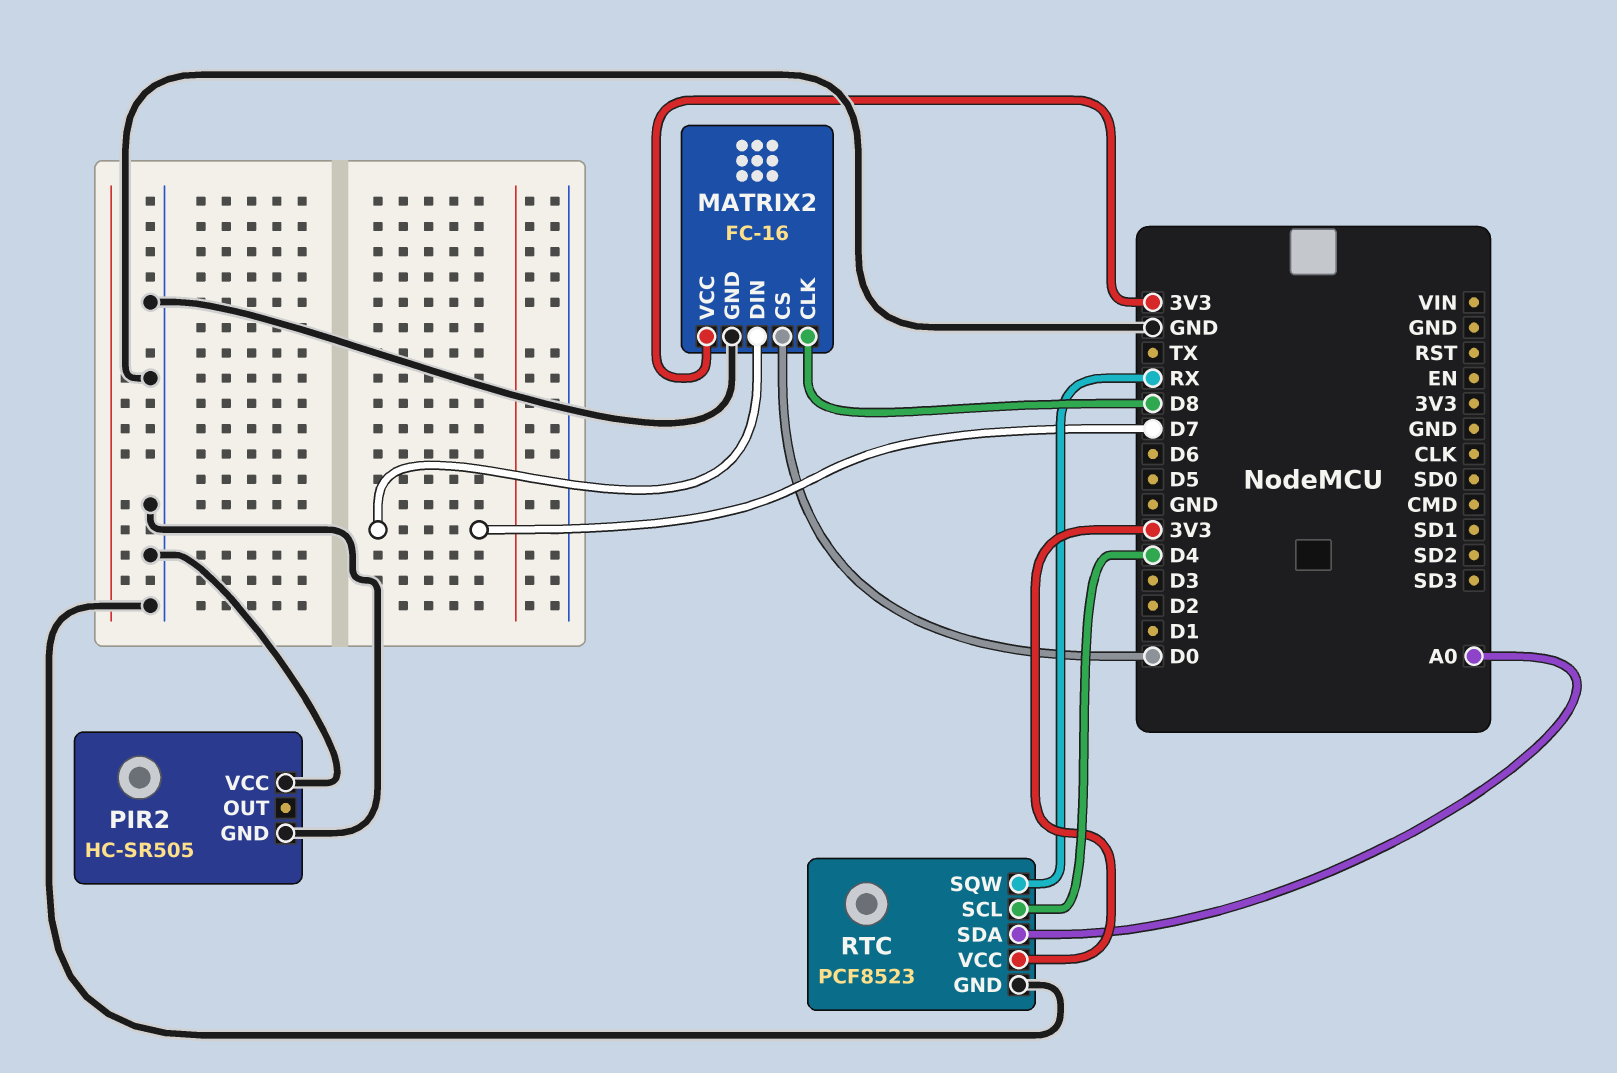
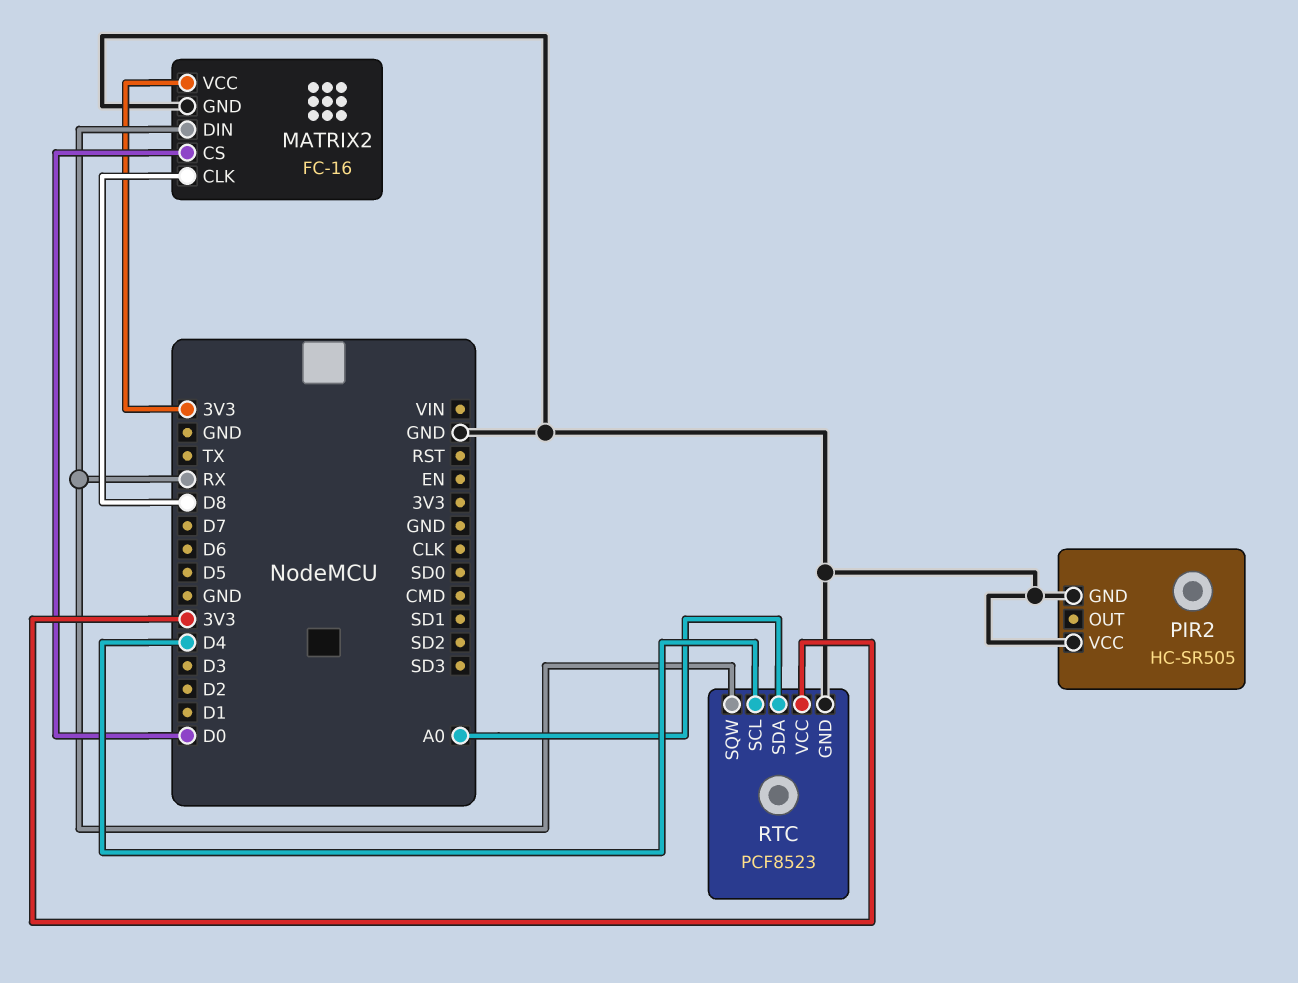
MATRIX2 pin DIN: D7 -> RX

